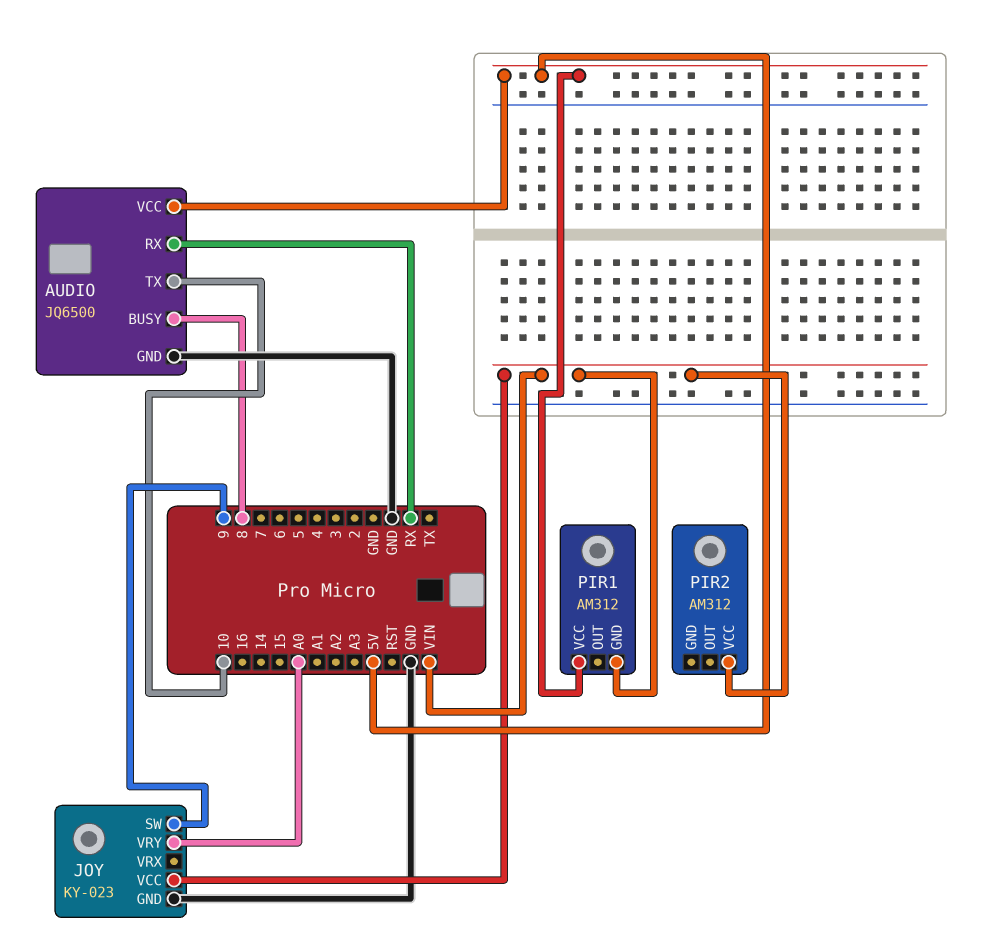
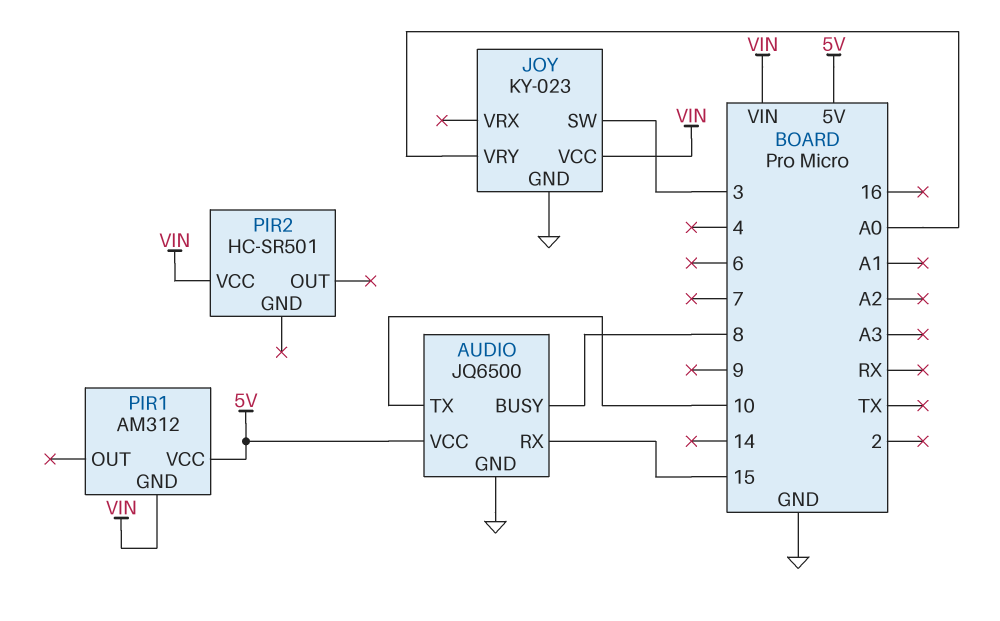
AUDIO pin RX: RX -> 15
JOY pin SW: 9 -> 3
PIR2: AM312 -> HC-SR501

